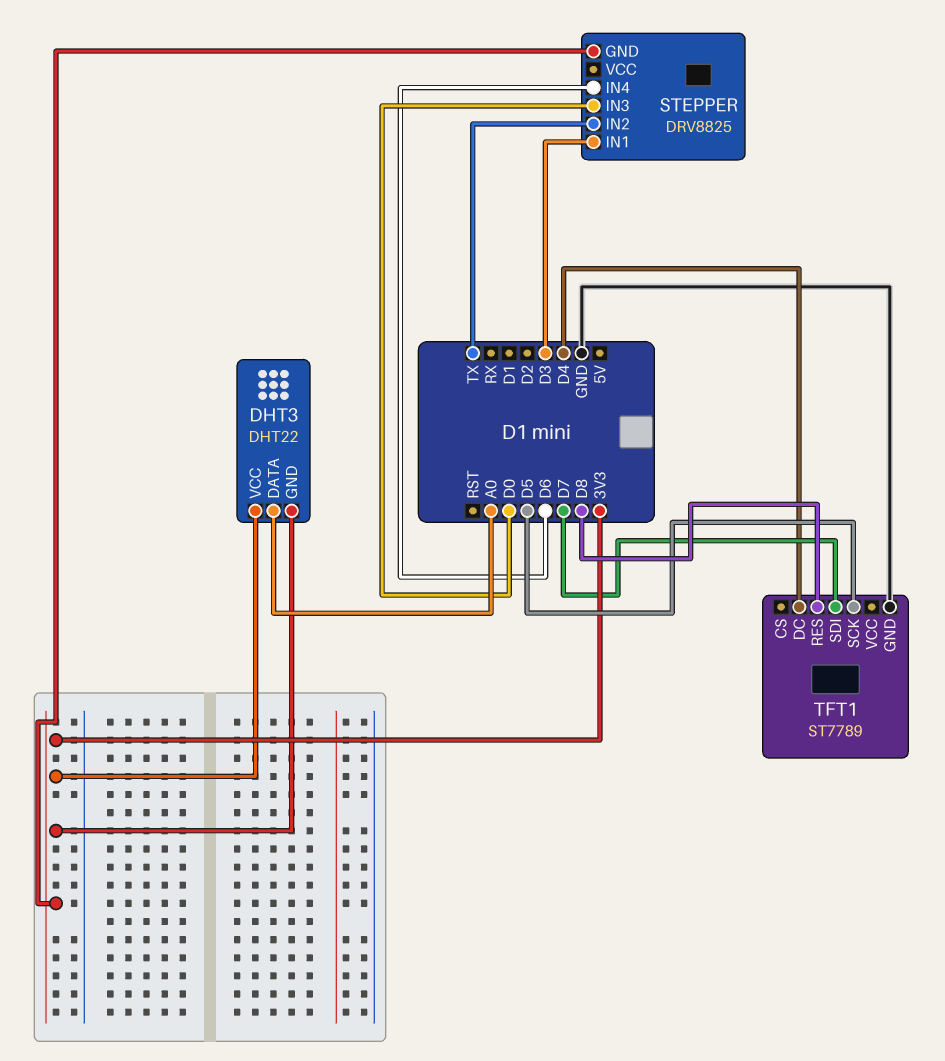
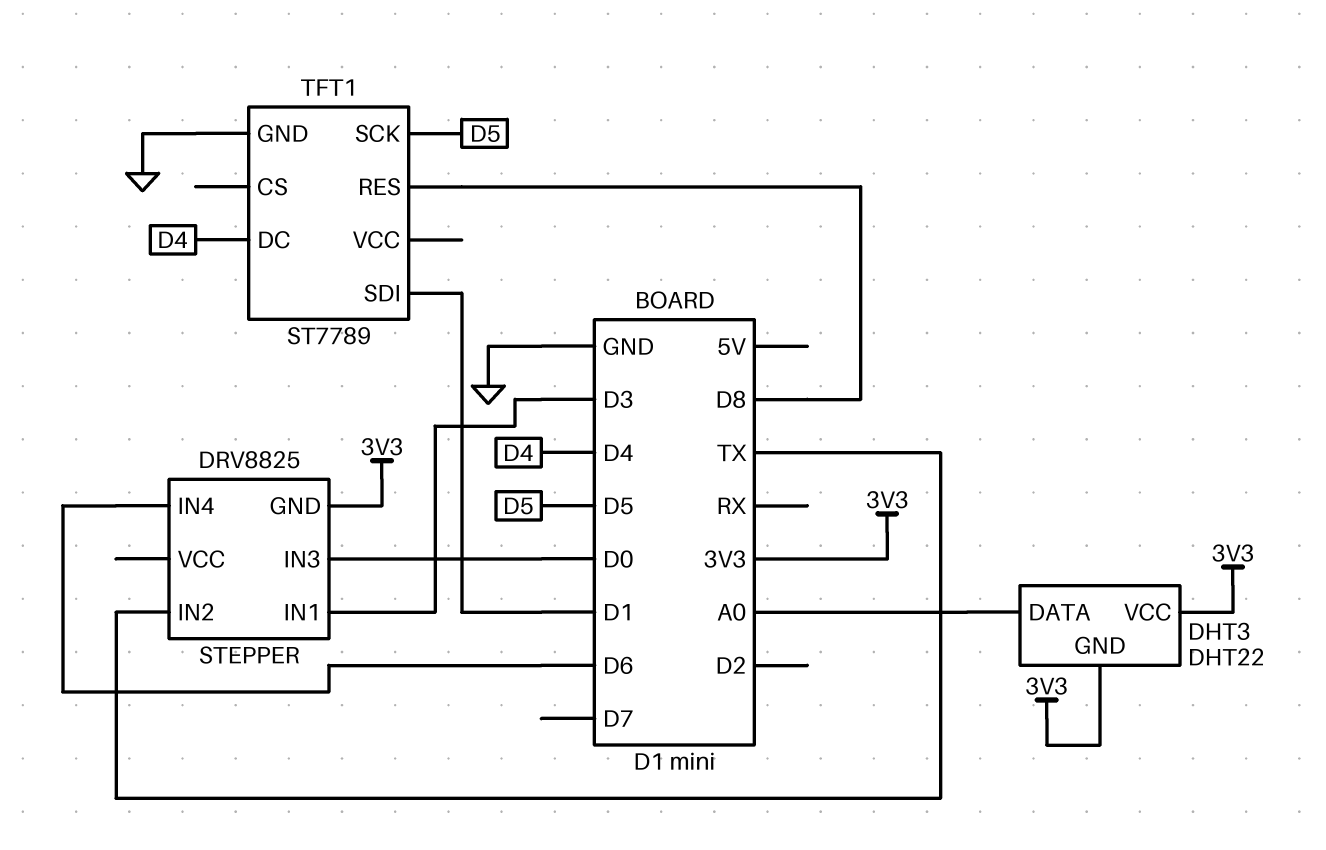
TFT1 pin SDI: D7 -> D1

